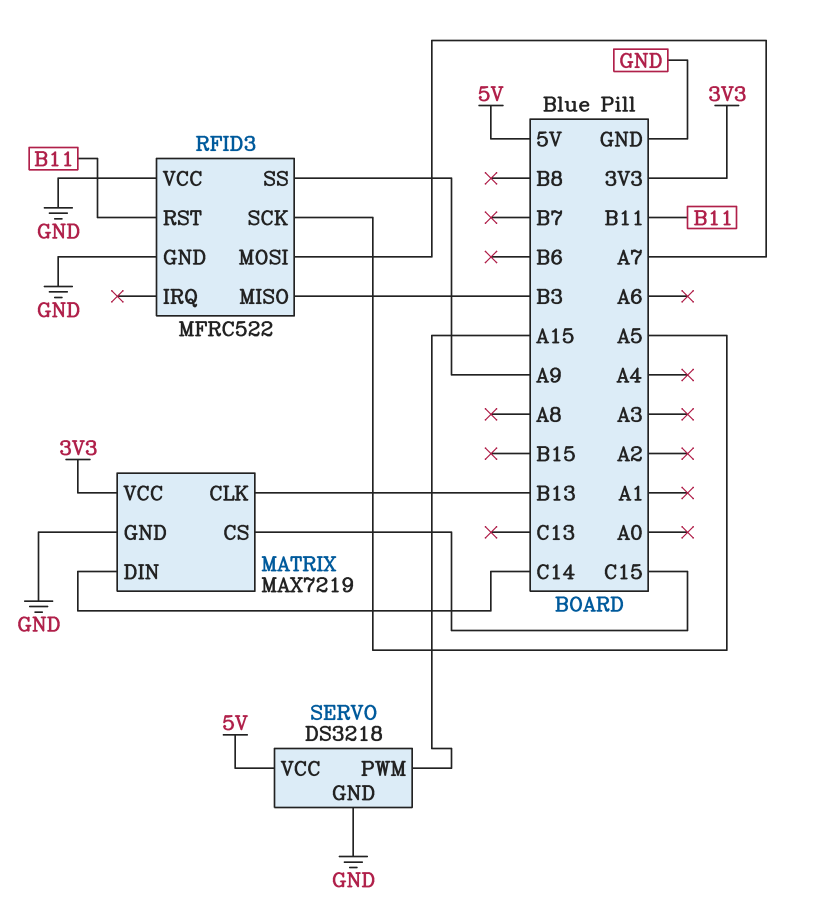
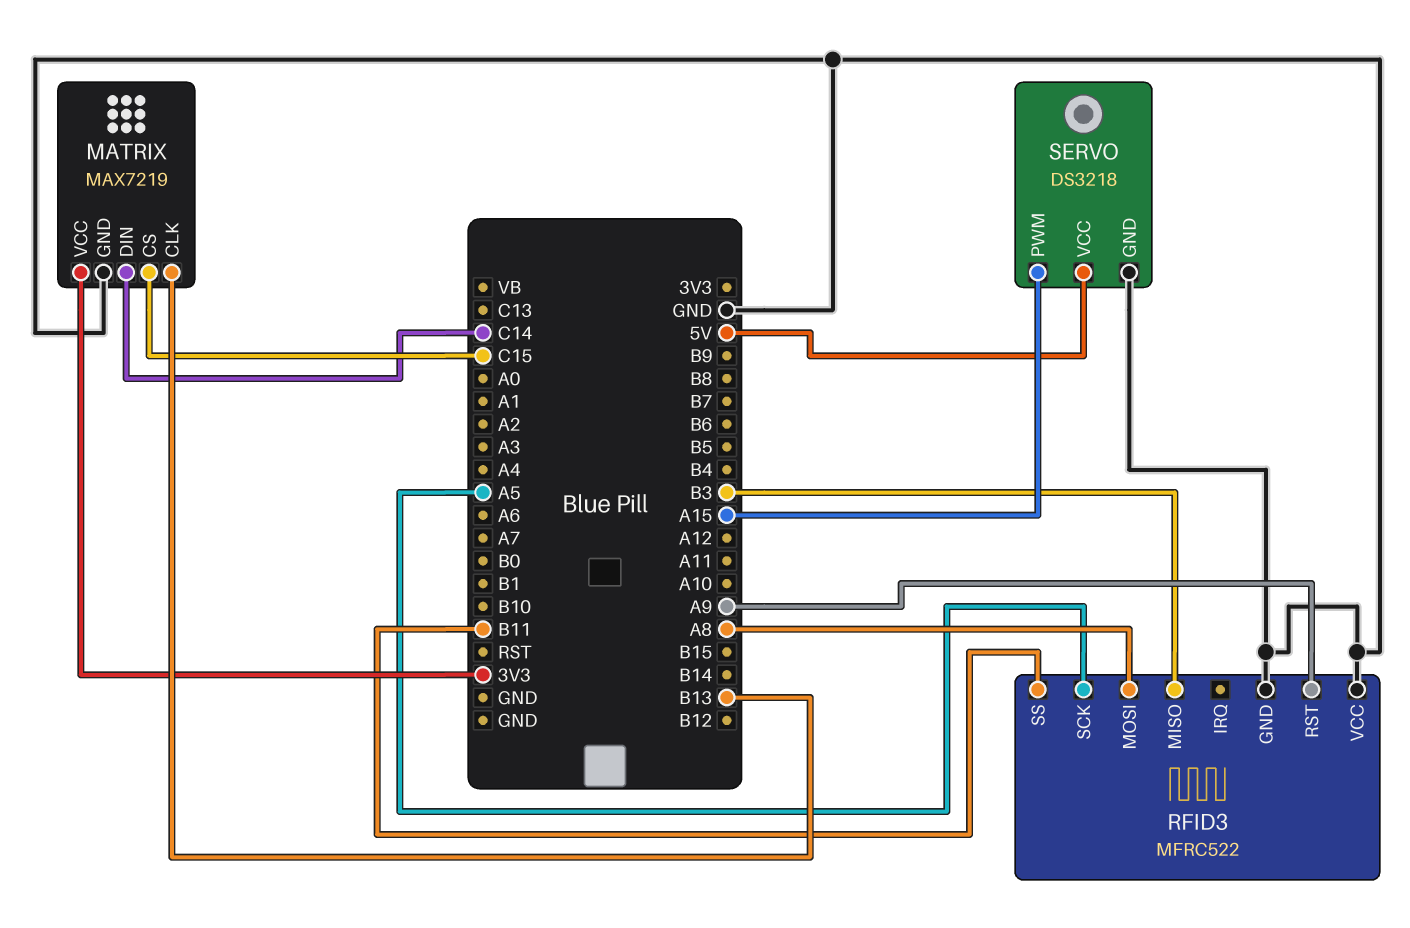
RFID3 pin MOSI: A7 -> A8
RFID3 pin RST: B11 -> A9
RFID3 pin SS: A9 -> B11

